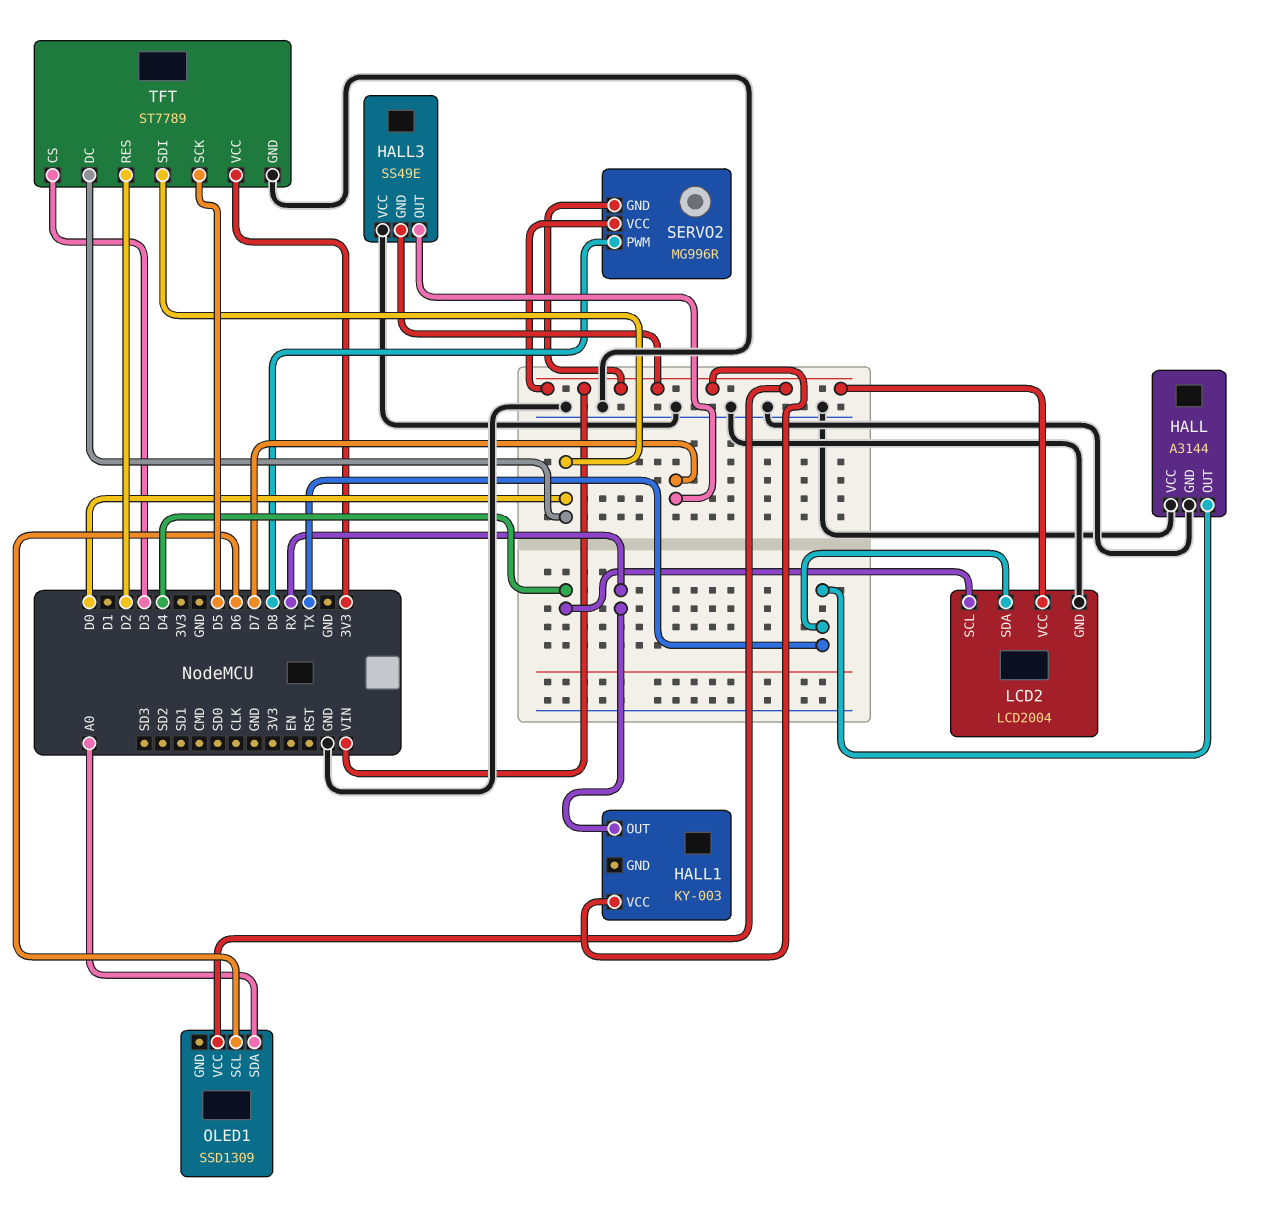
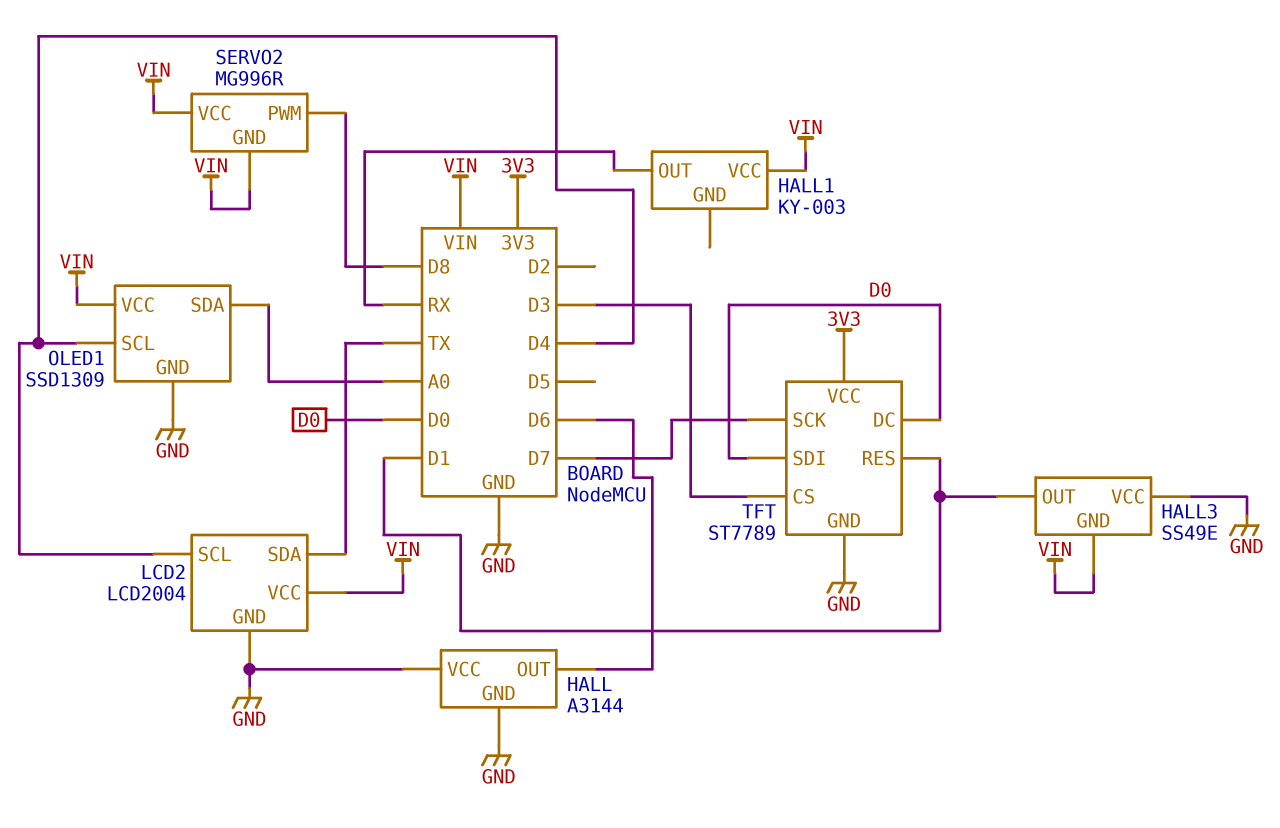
HALL pin OUT: TX -> D6
HALL3 pin OUT: D7 -> D1
OLED1 pin GND: none -> GND
OLED1 pin SCL: D6 -> D4
TFT pin RES: D2 -> D1
TFT pin SCK: D5 -> D7

